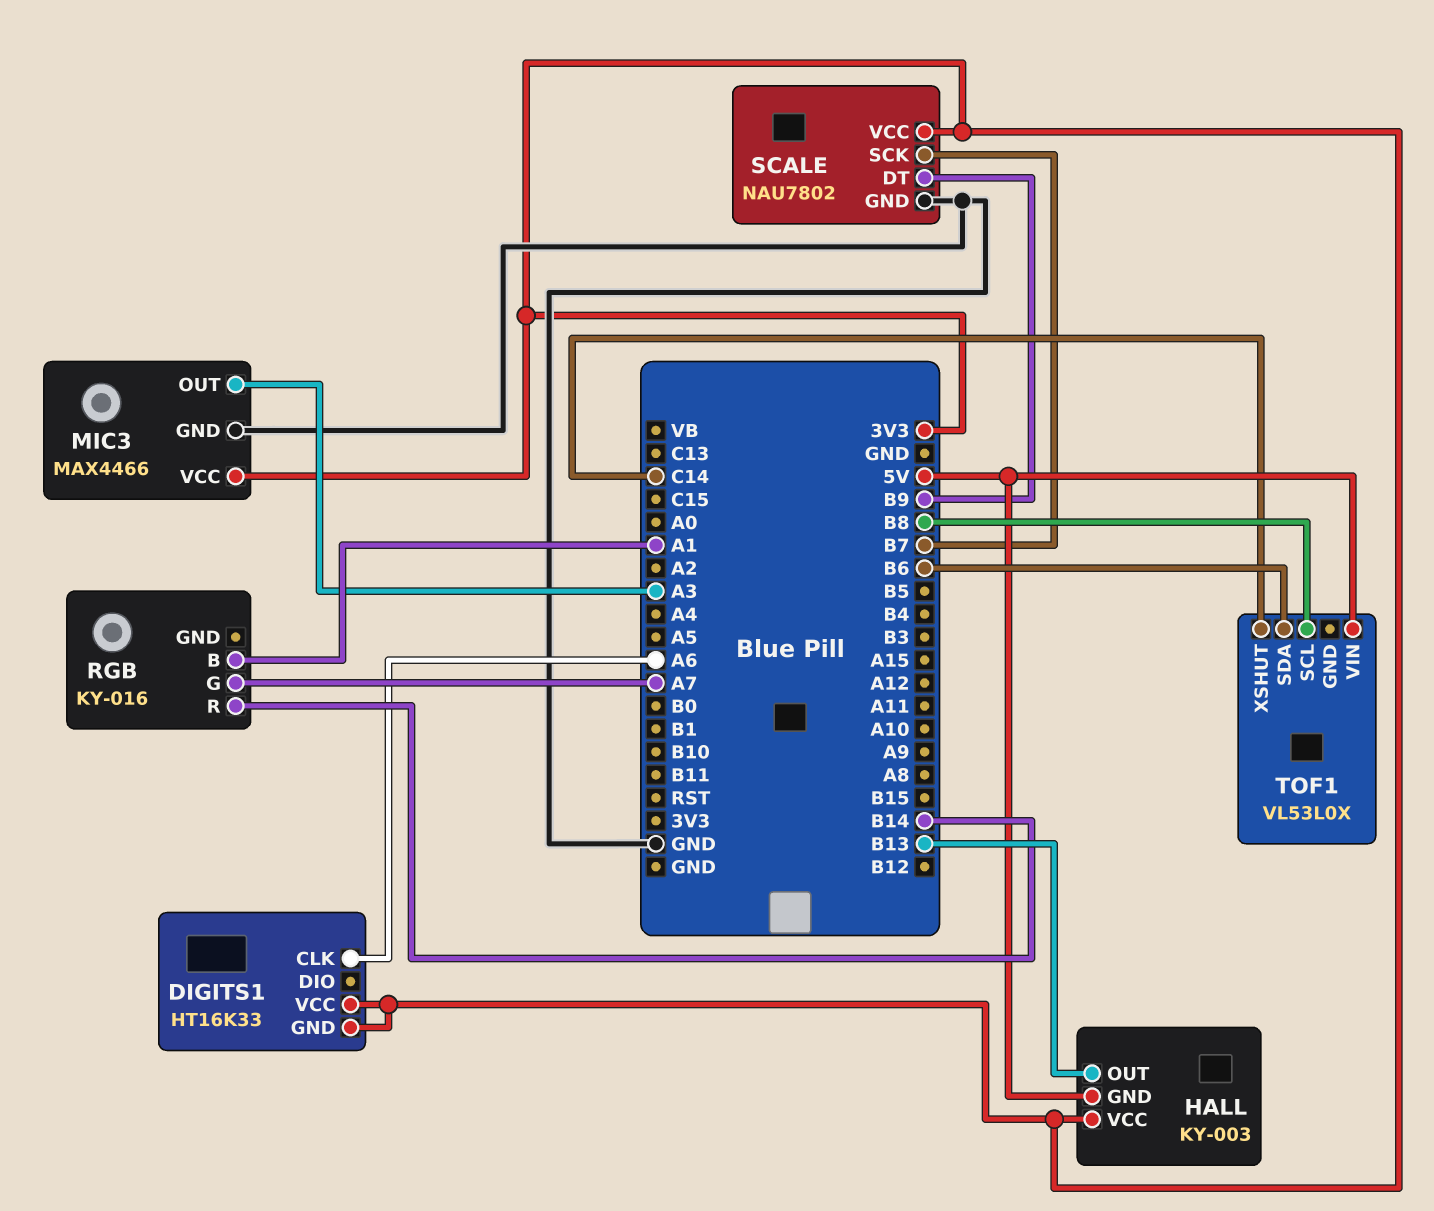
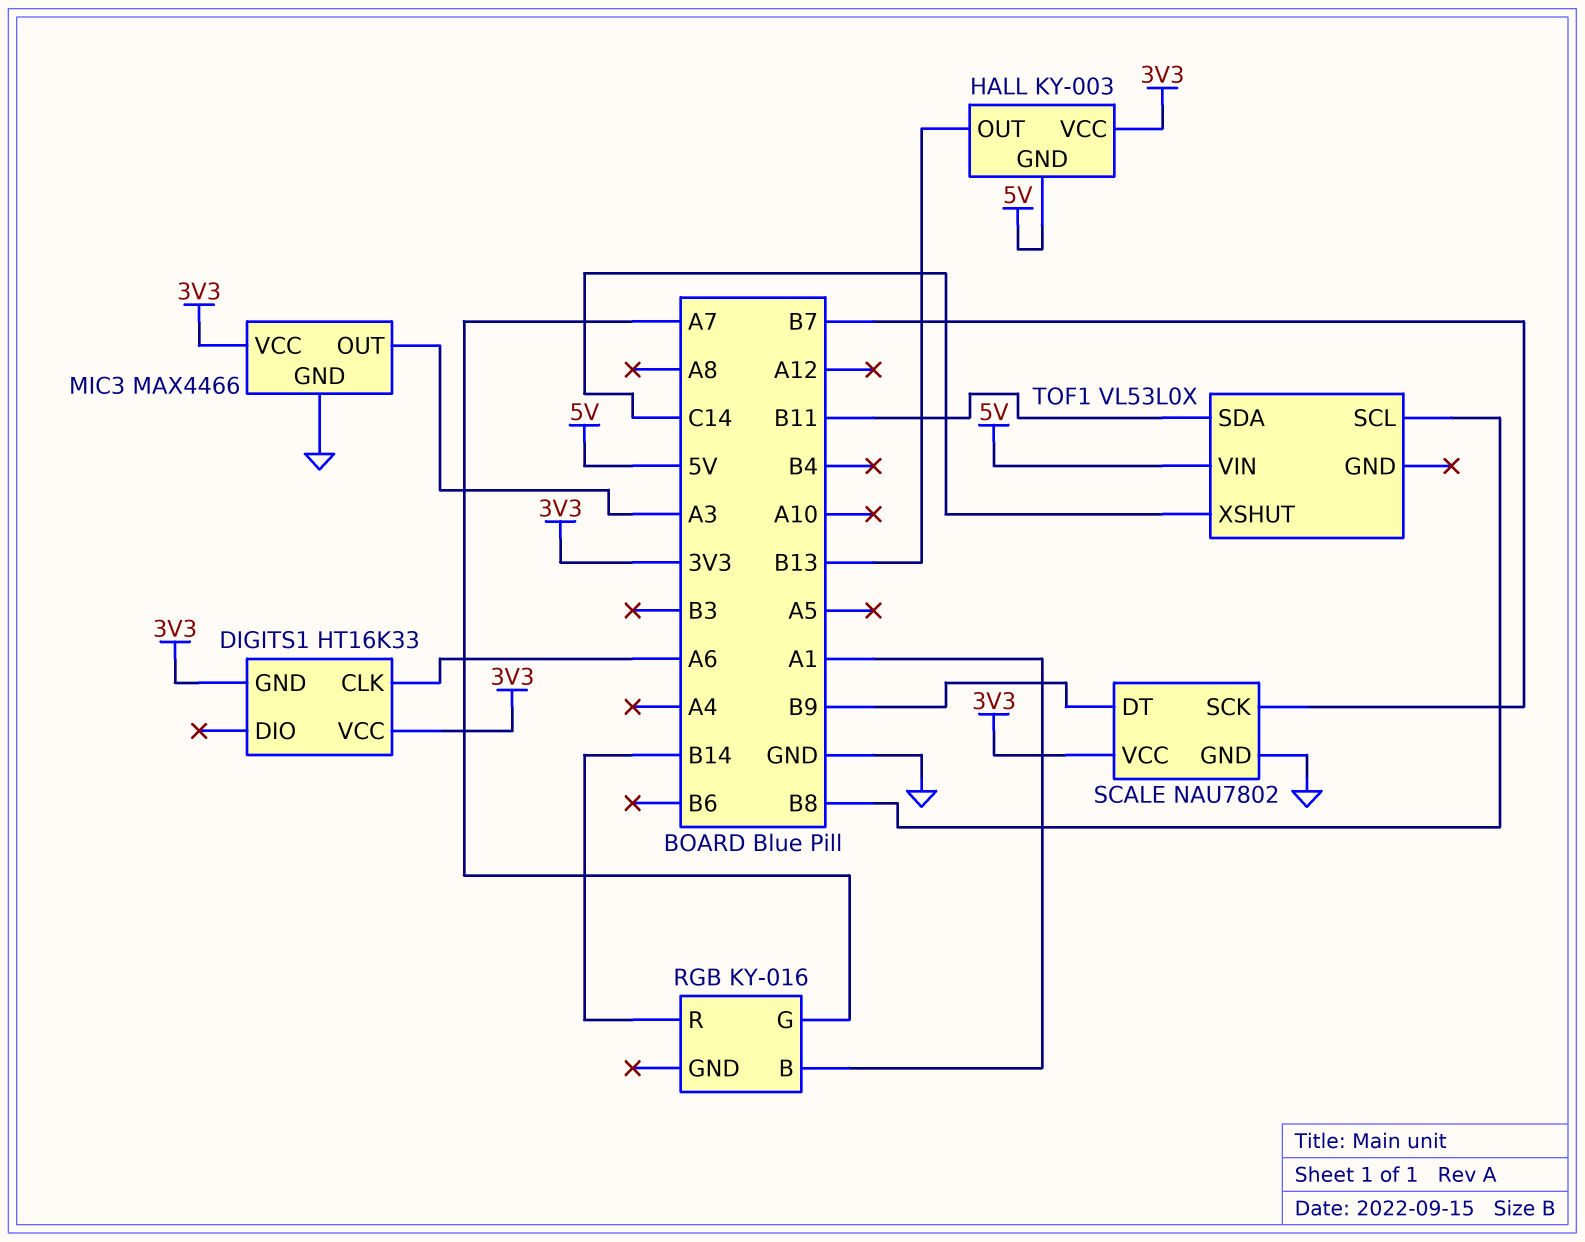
TOF1 pin SDA: B6 -> B11

